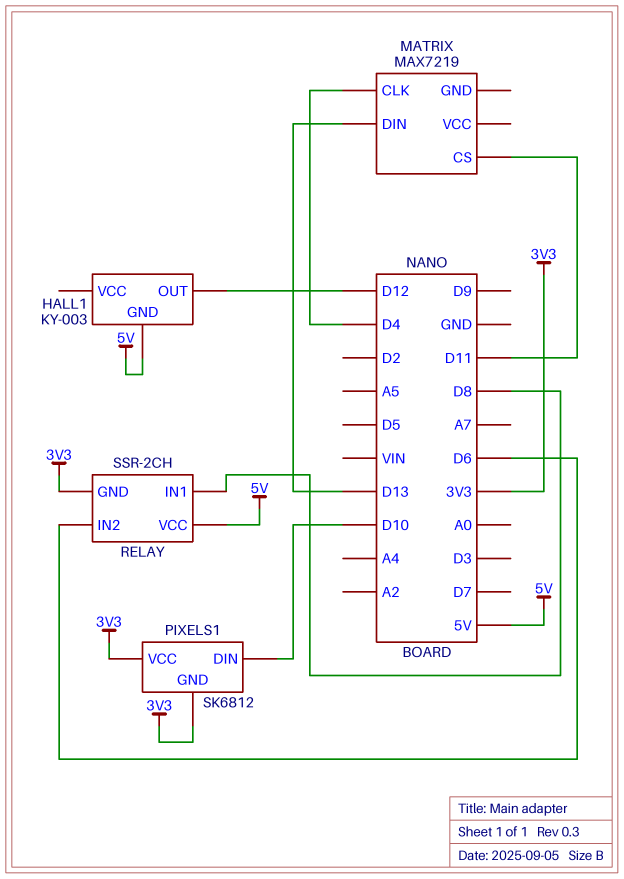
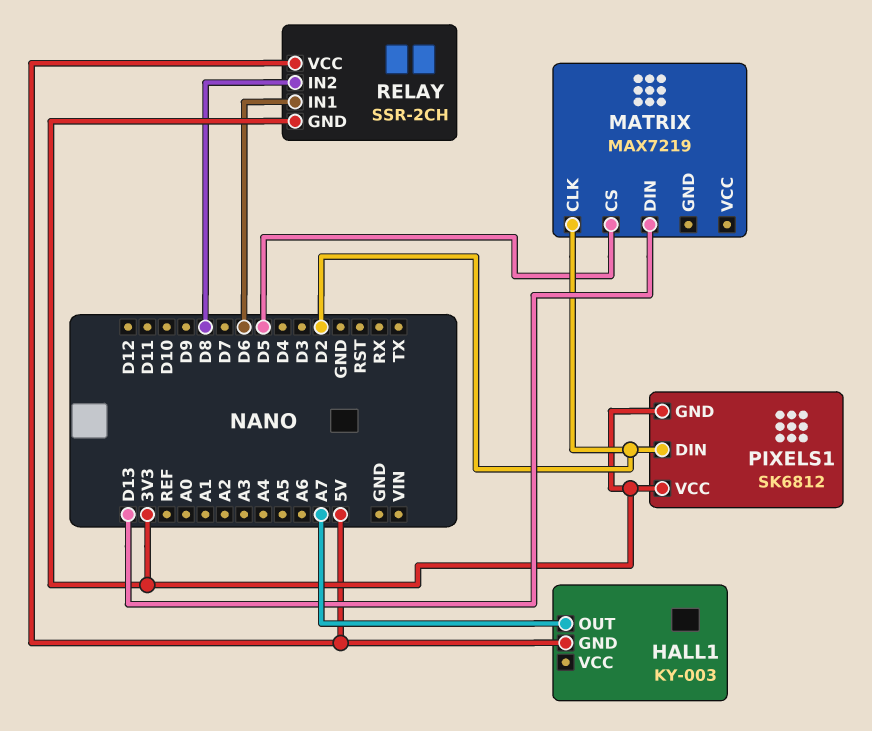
HALL1 pin OUT: D12 -> A7
MATRIX pin CLK: D4 -> D2
MATRIX pin CS: D11 -> D5
PIXELS1 pin DIN: D10 -> D2
RELAY pin IN1: D8 -> D6
RELAY pin IN2: D6 -> D8

